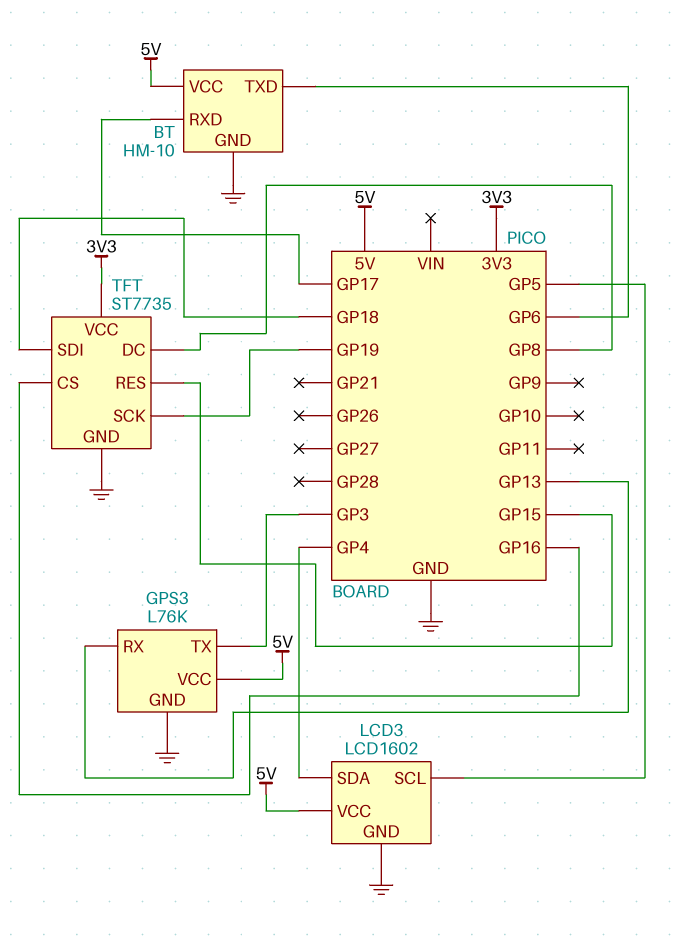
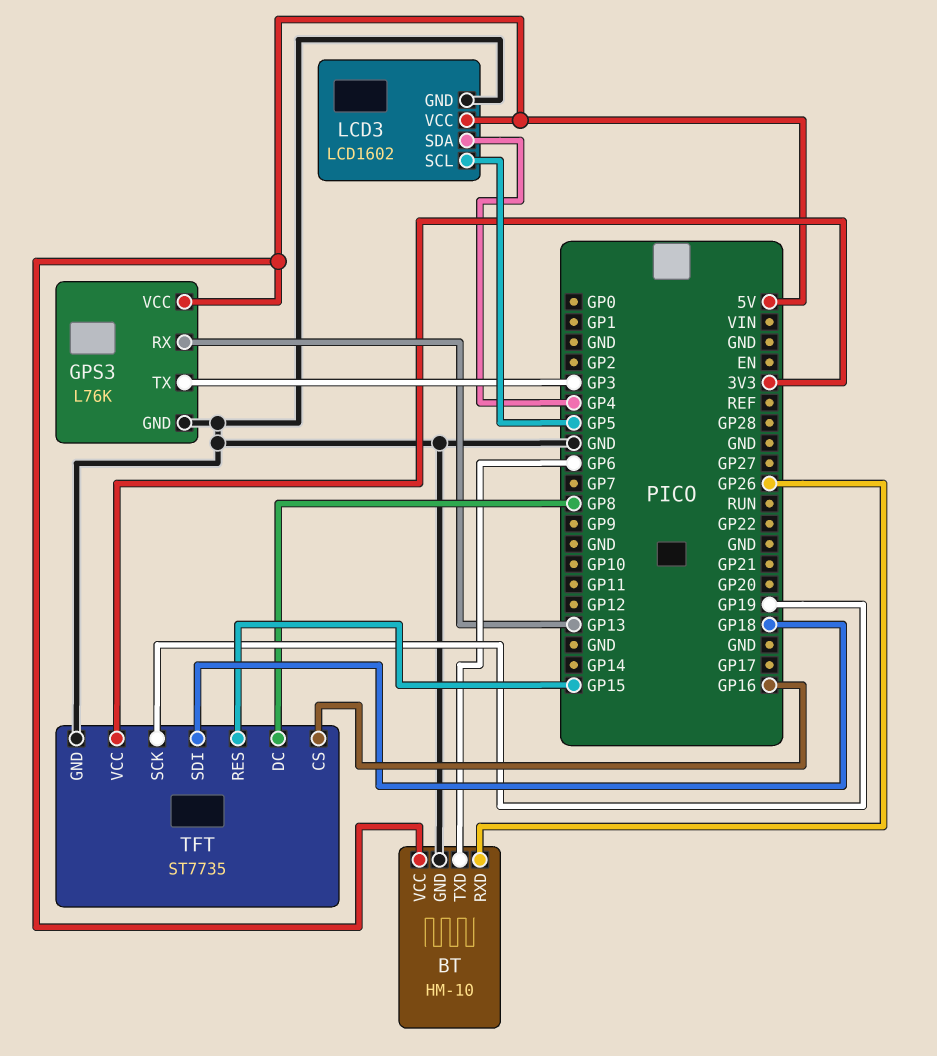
BT pin RXD: GP17 -> GP26

